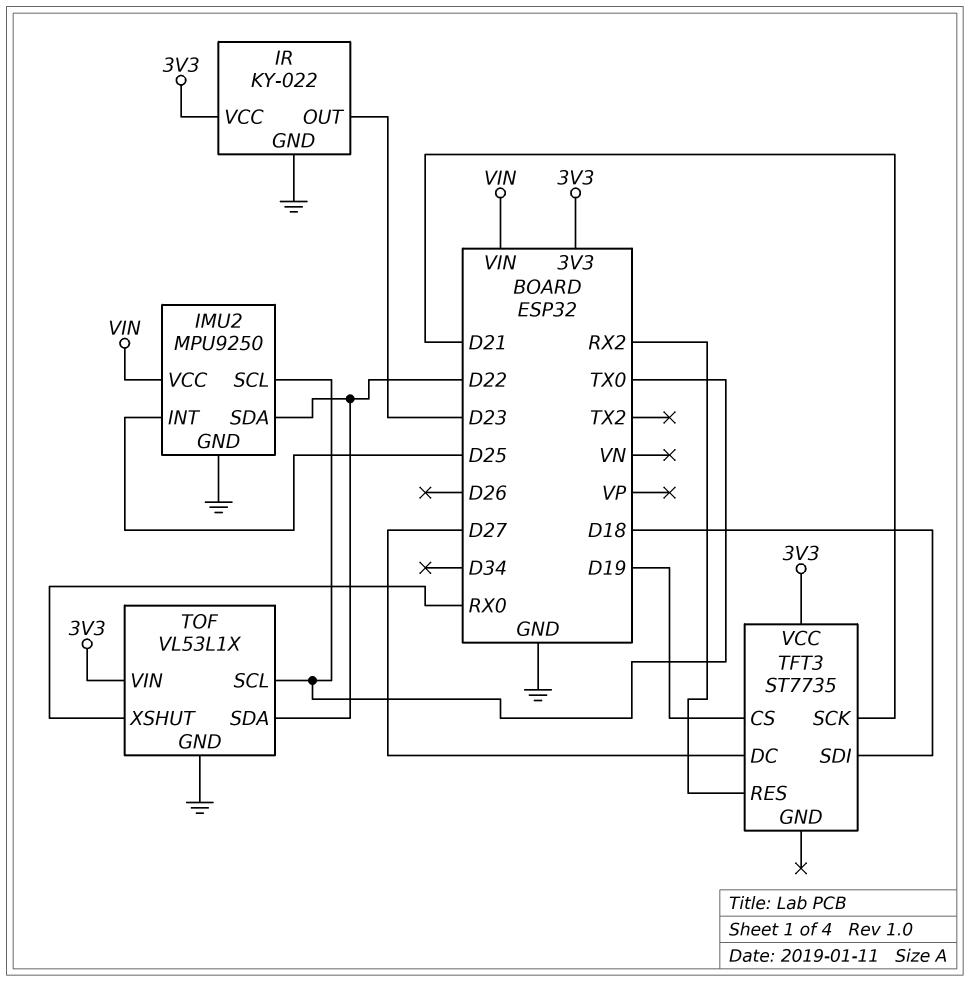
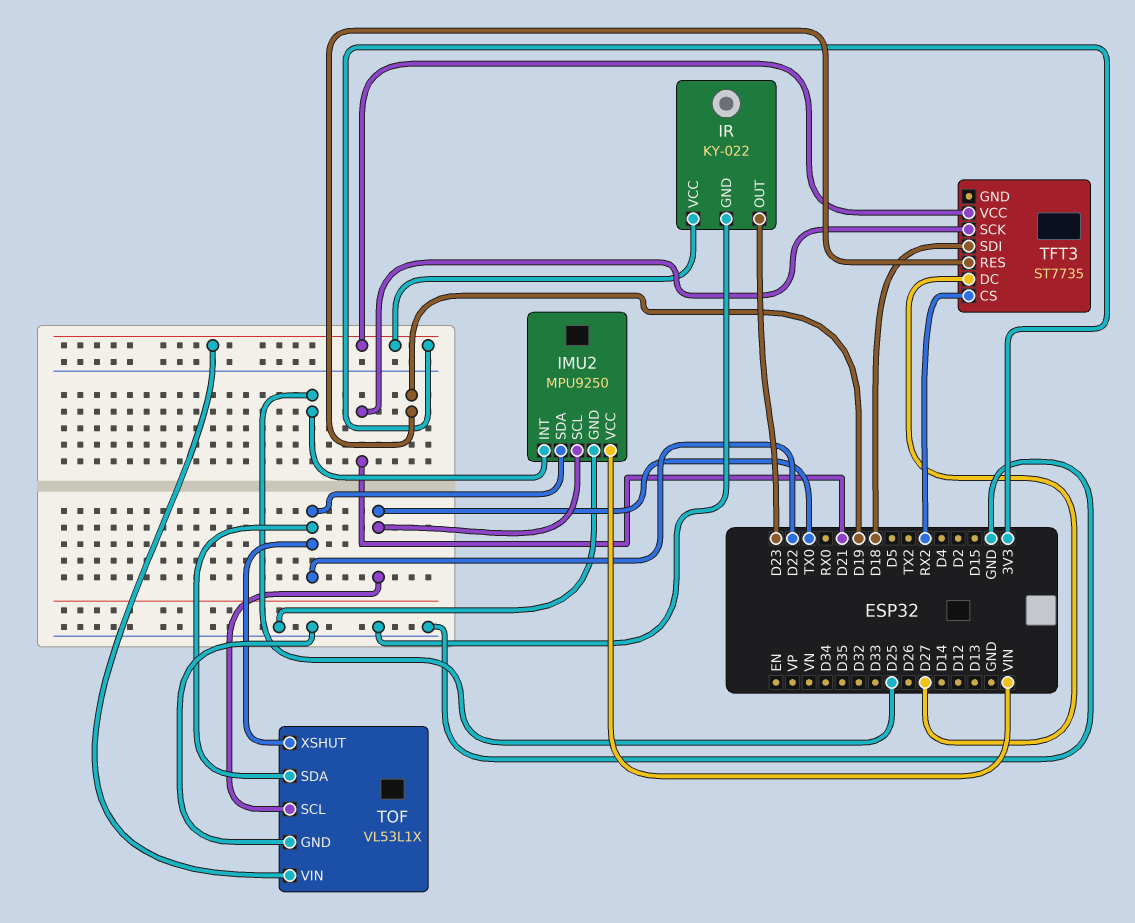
TFT3 pin CS: D19 -> RX2
TFT3 pin RES: RX2 -> D19
TOF pin XSHUT: RX0 -> D22

